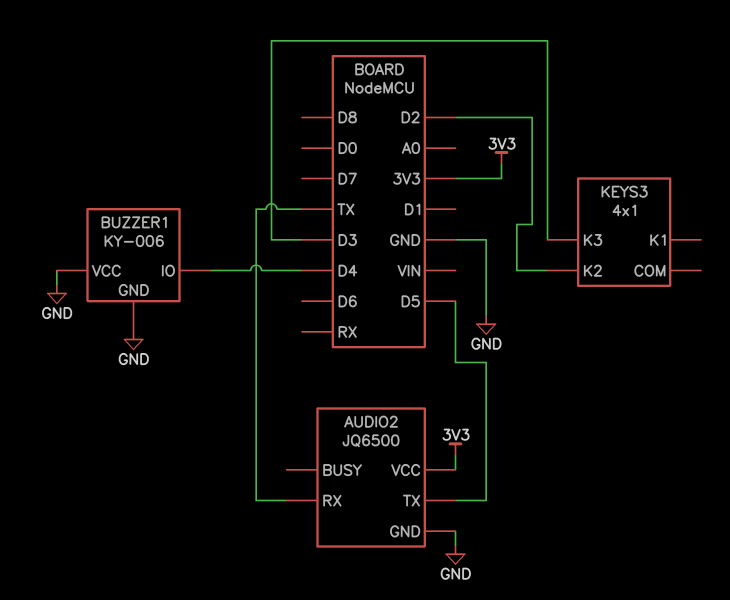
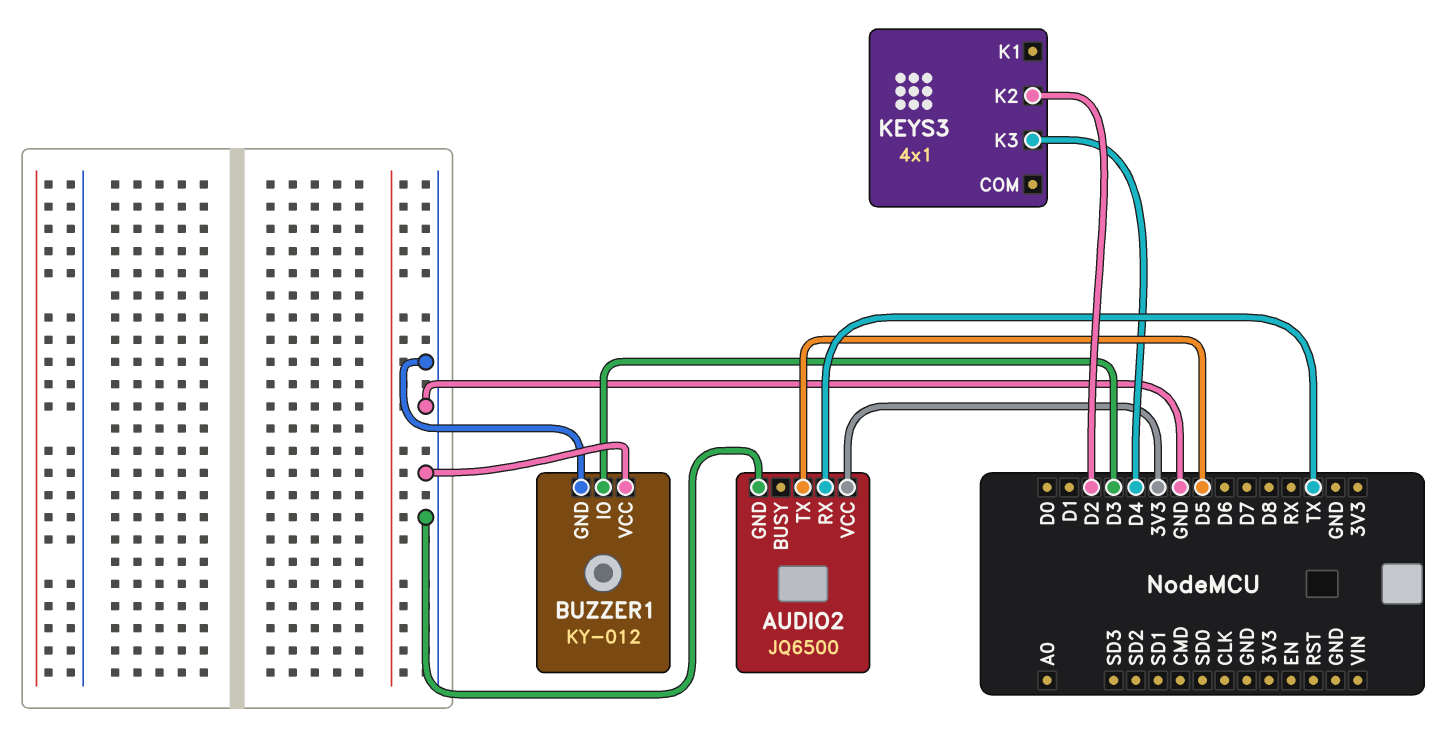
BUZZER1: KY-006 -> KY-012
BUZZER1 pin IO: D4 -> D3
KEYS3 pin K3: D3 -> D4

